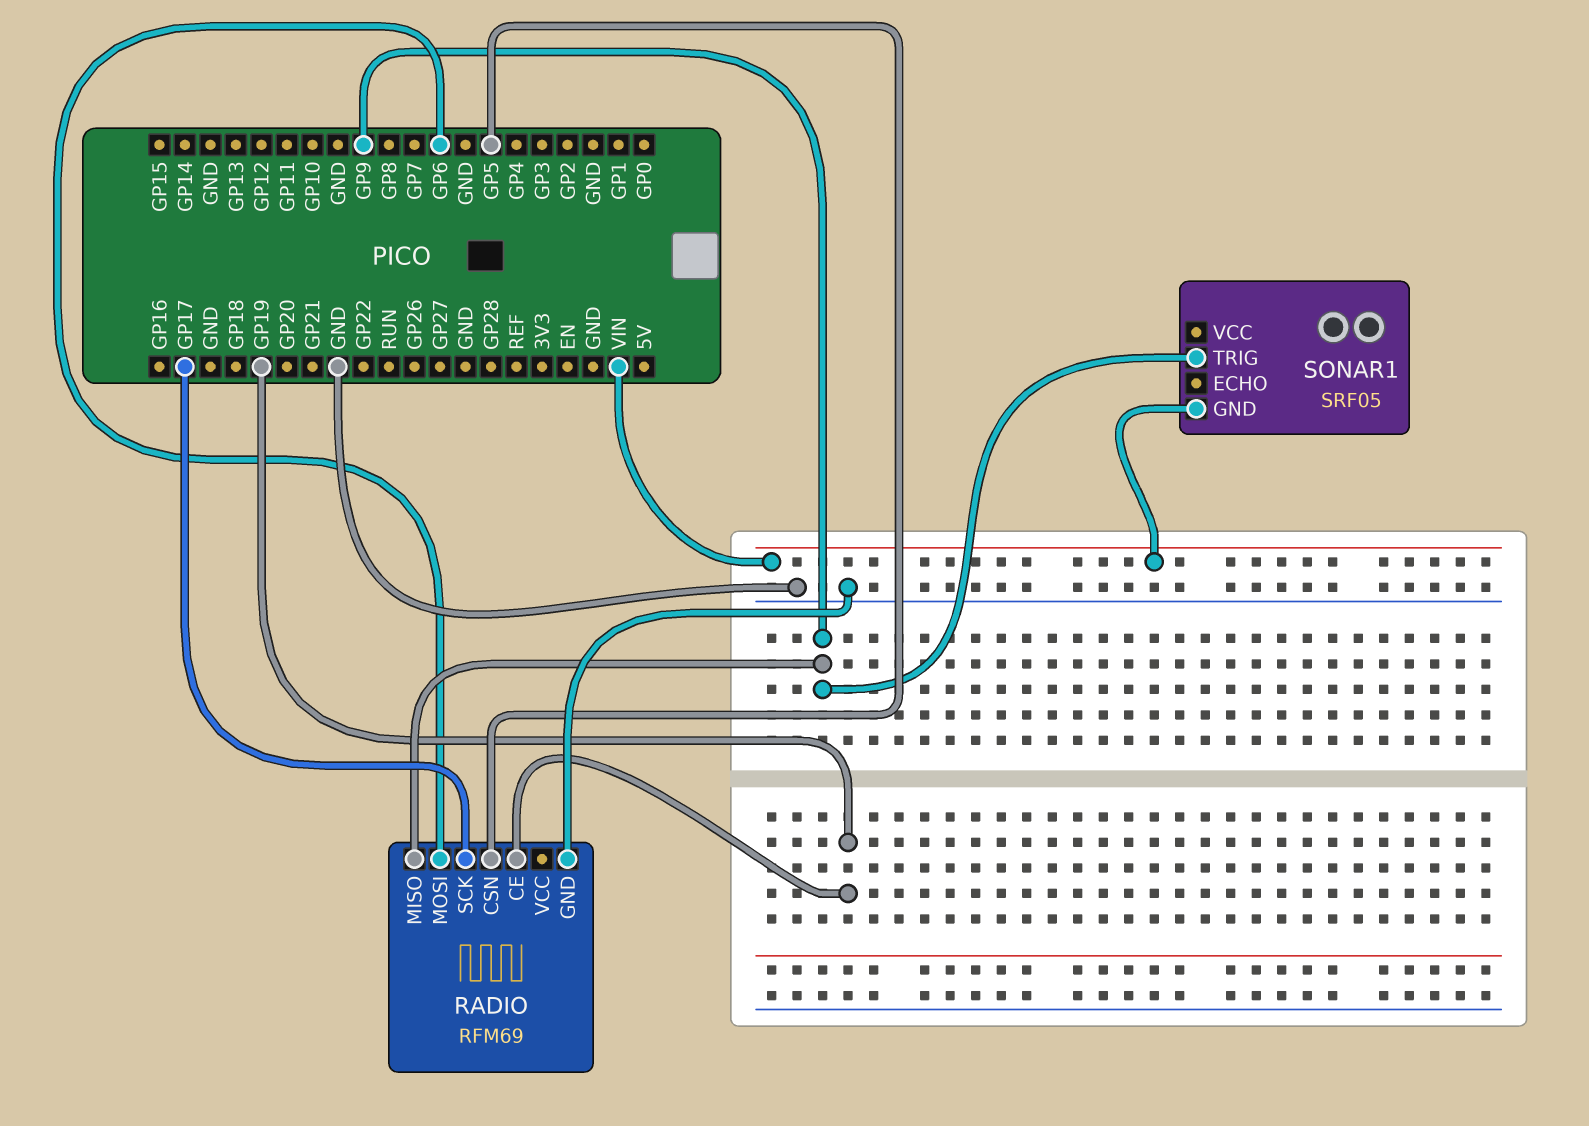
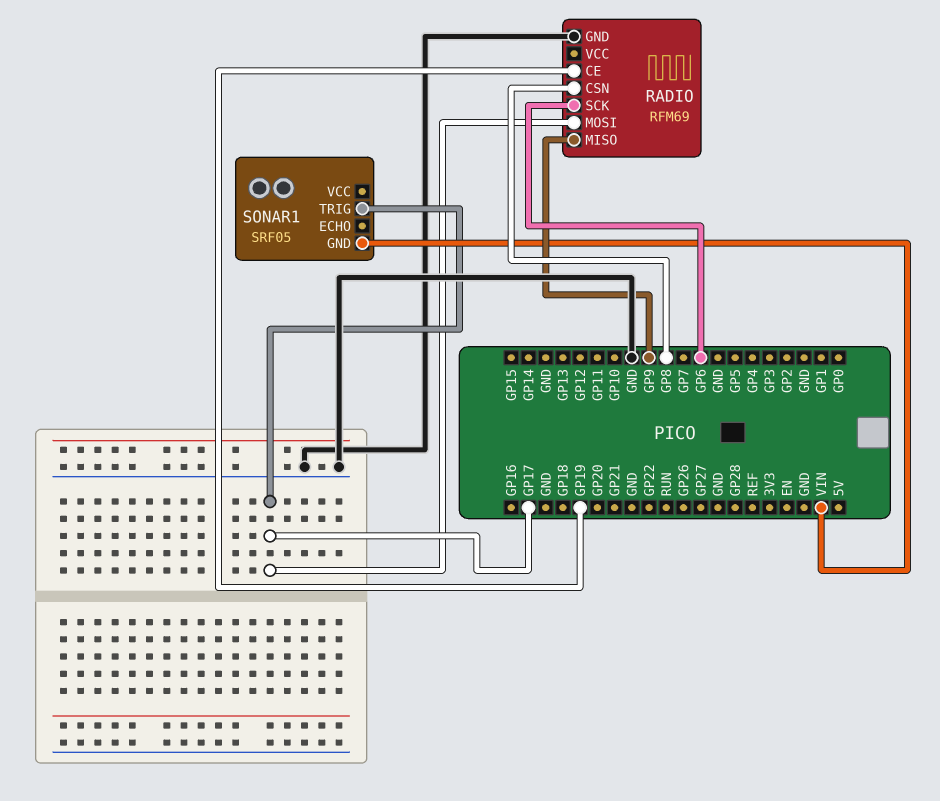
RADIO pin CSN: GP5 -> GP8
RADIO pin MOSI: GP6 -> GP17
RADIO pin SCK: GP17 -> GP6
SONAR1 pin TRIG: GP9 -> GP17

